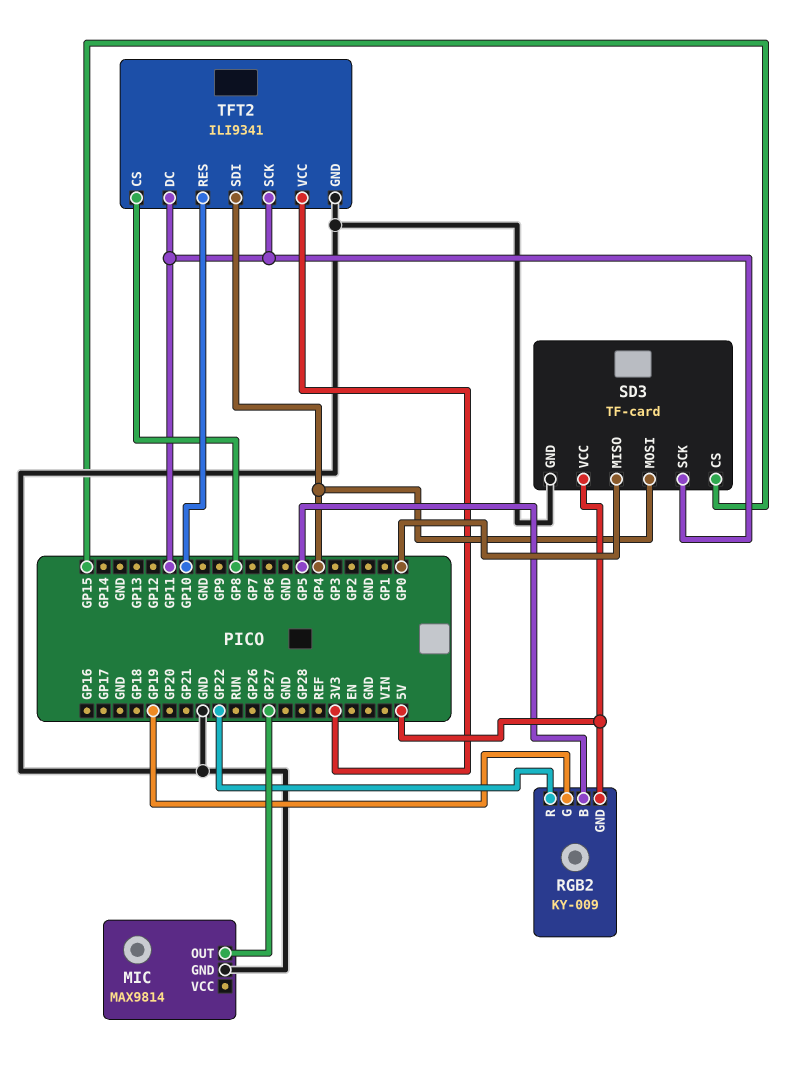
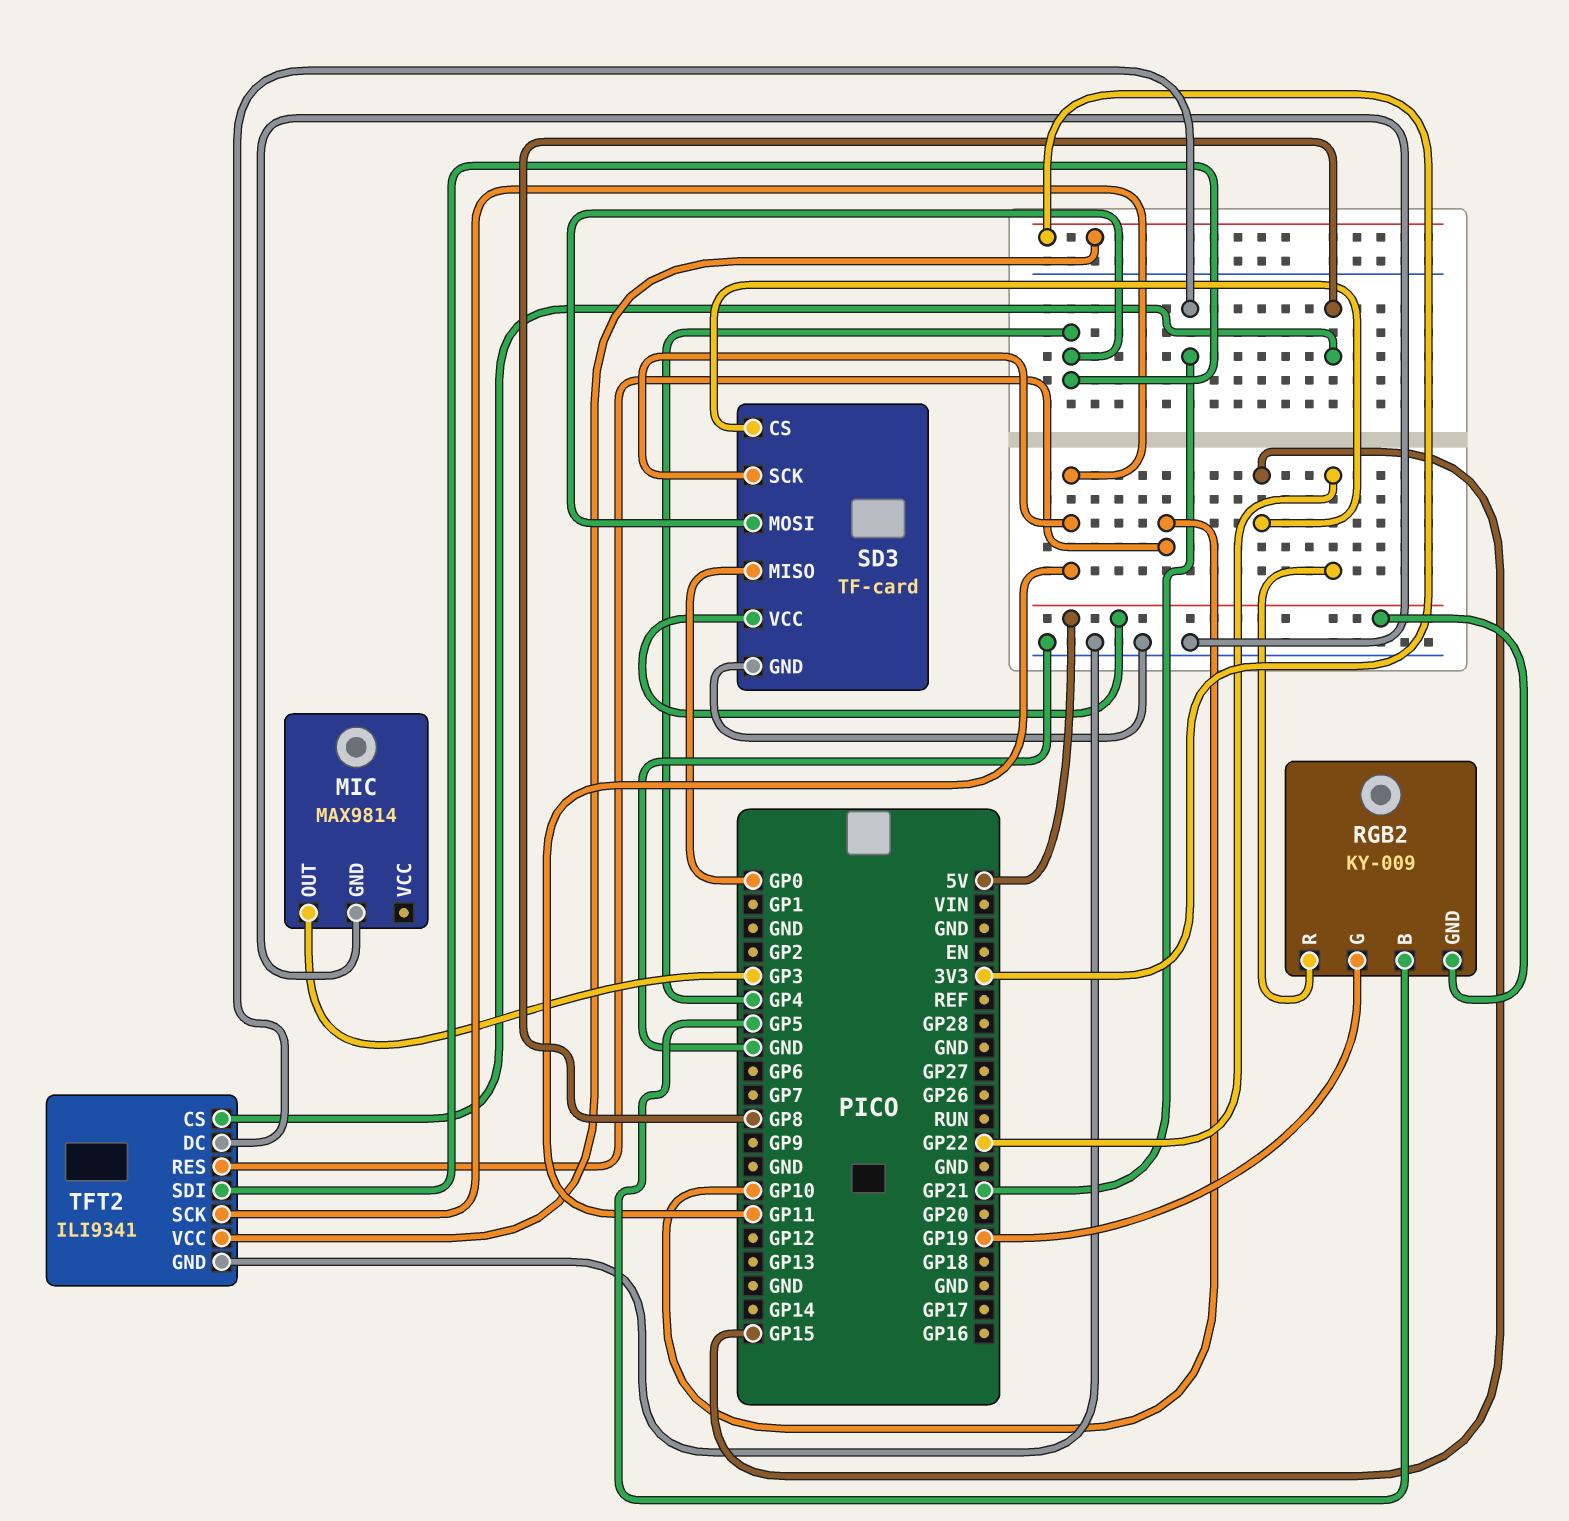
MIC pin OUT: GP27 -> GP3
TFT2 pin DC: GP11 -> GP21

